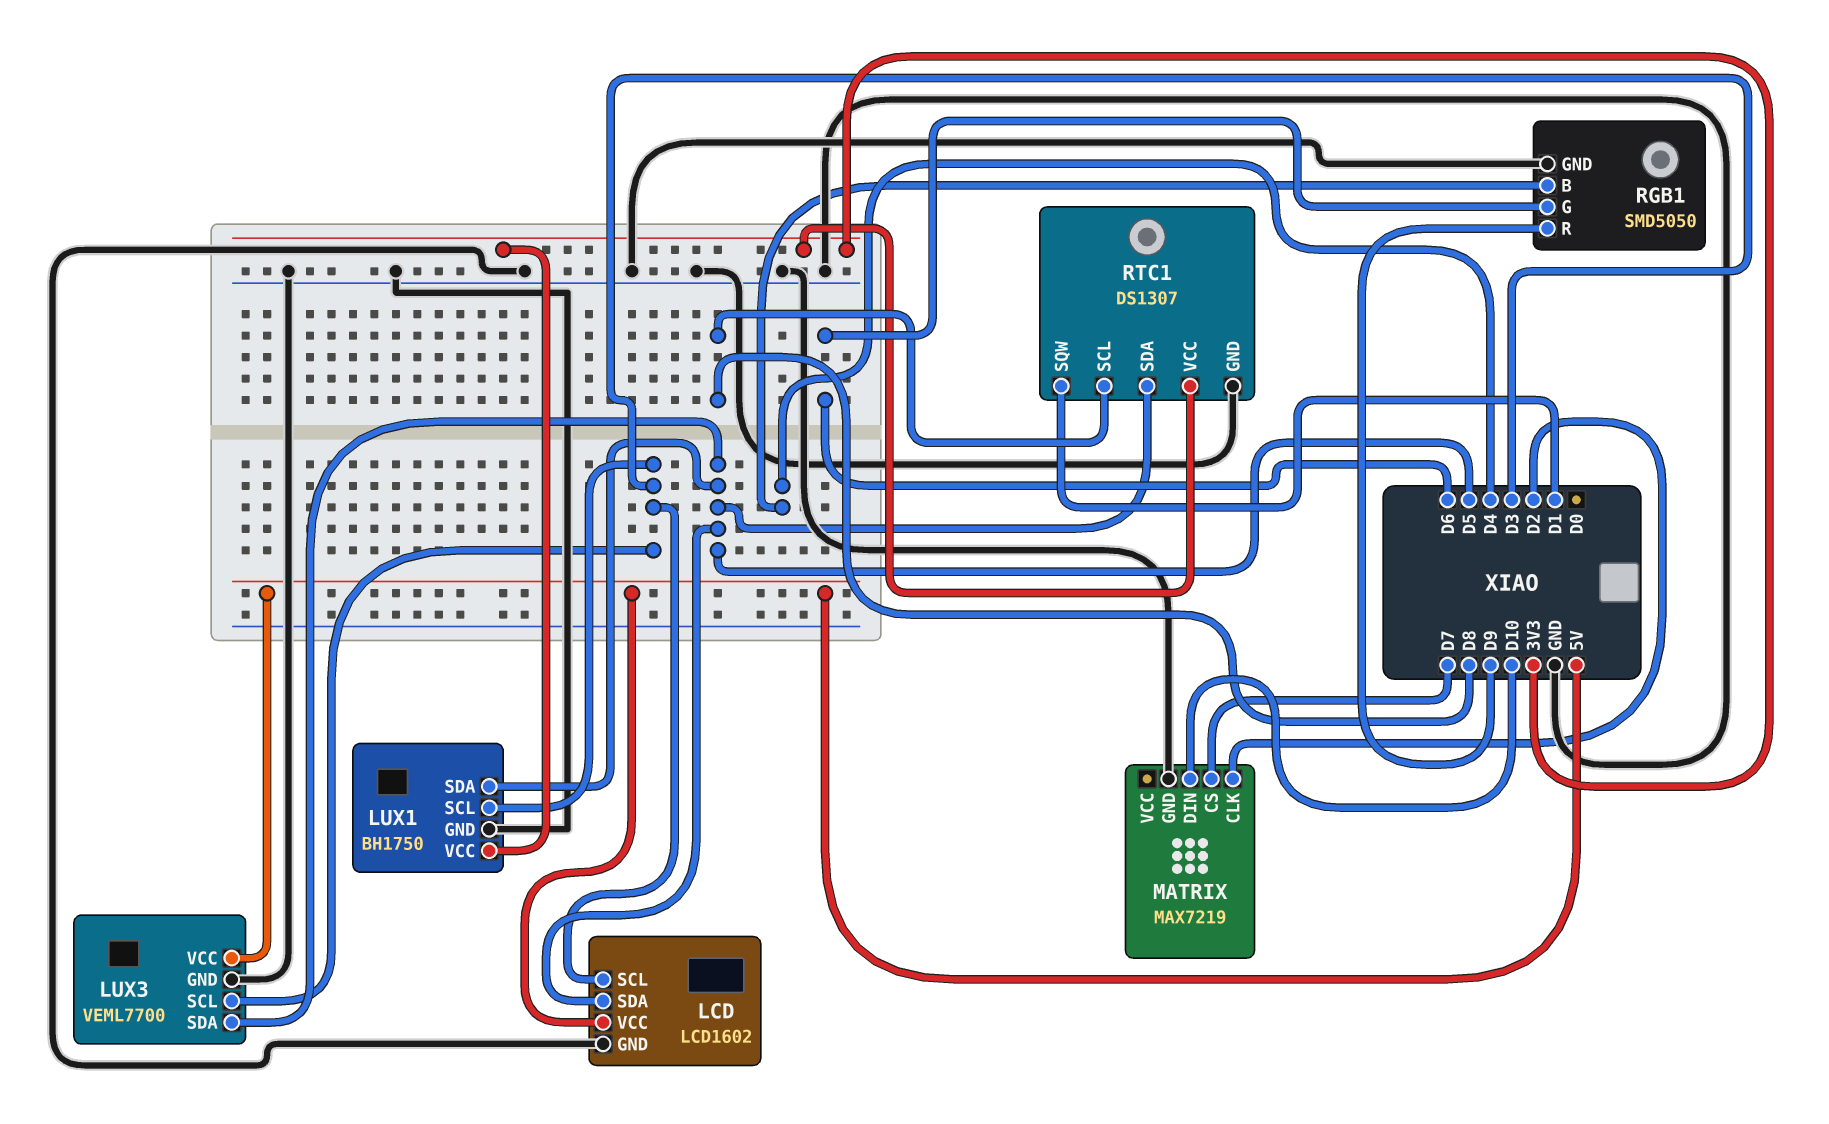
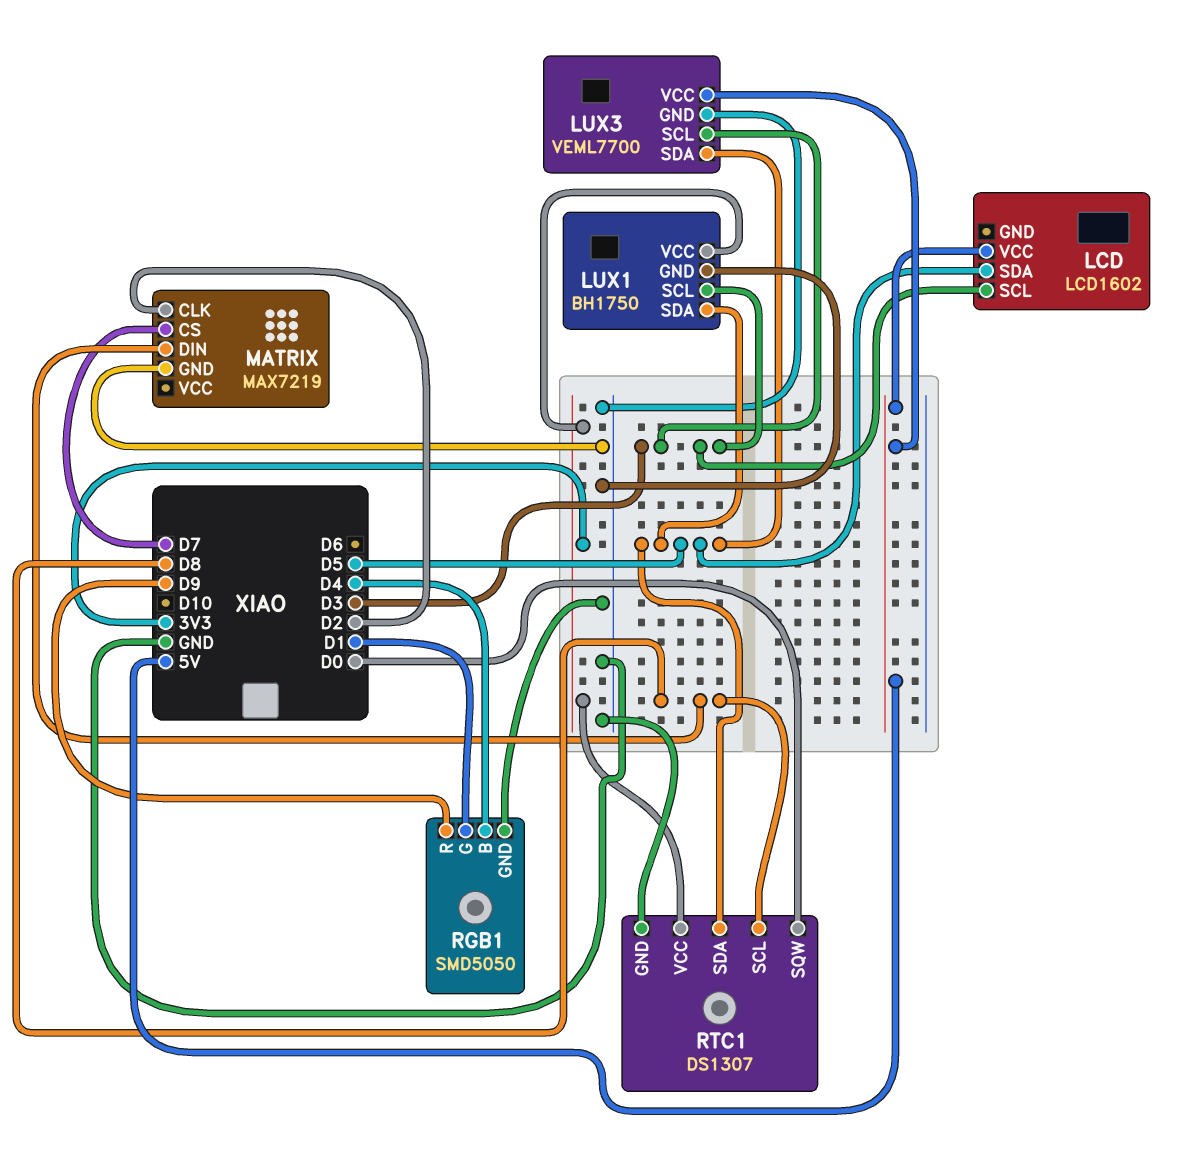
LCD pin GND: GND -> none
MATRIX pin DIN: D10 -> D8
RGB1 pin G: D6 -> D1
RTC1 pin SQW: D1 -> D0

